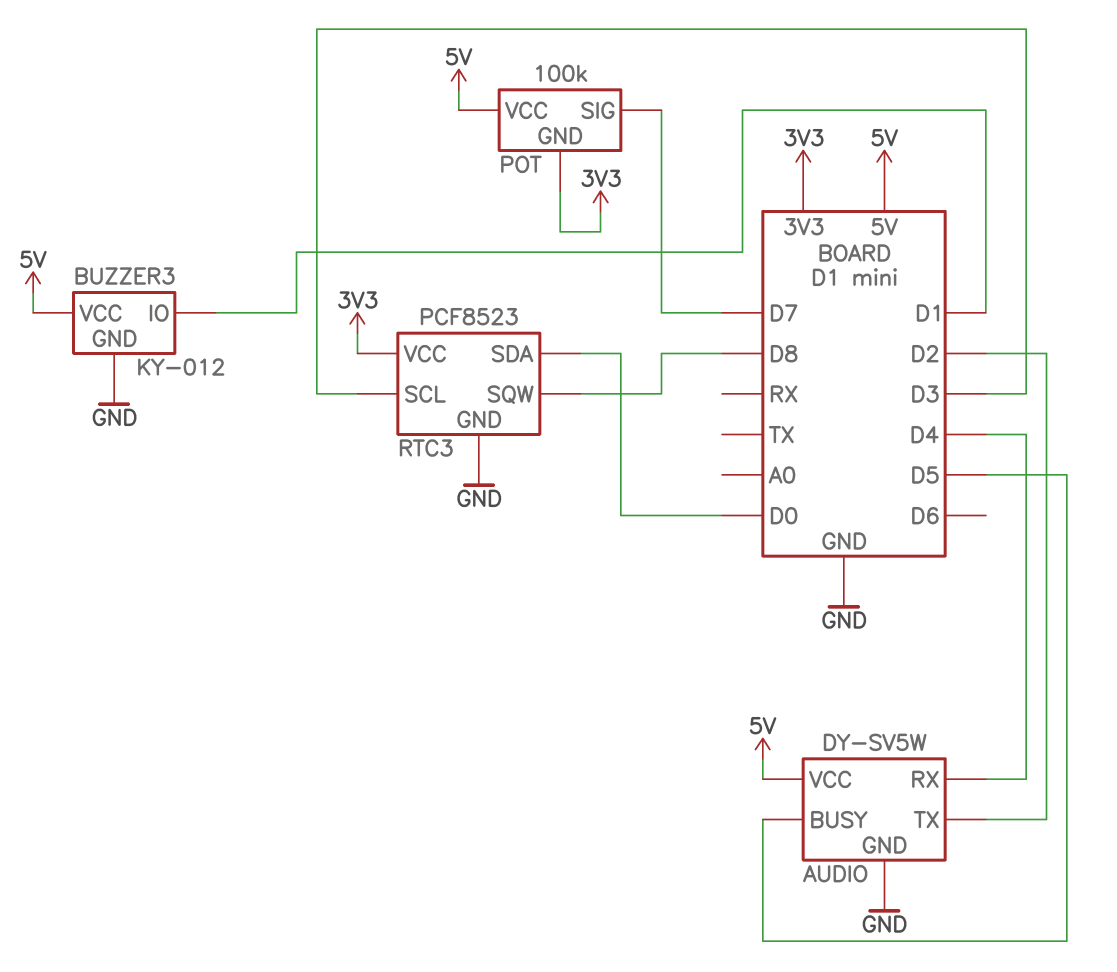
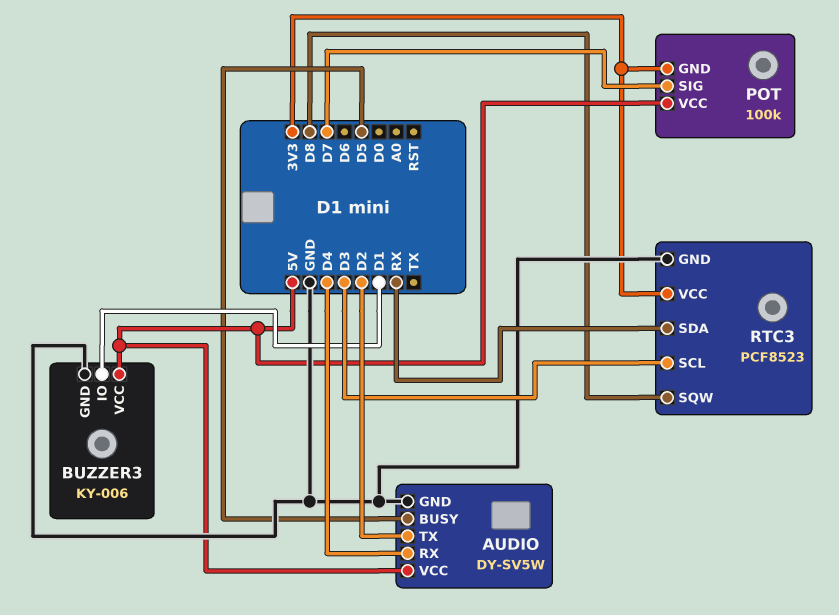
BUZZER3: KY-012 -> KY-006
RTC3 pin SDA: D0 -> RX

